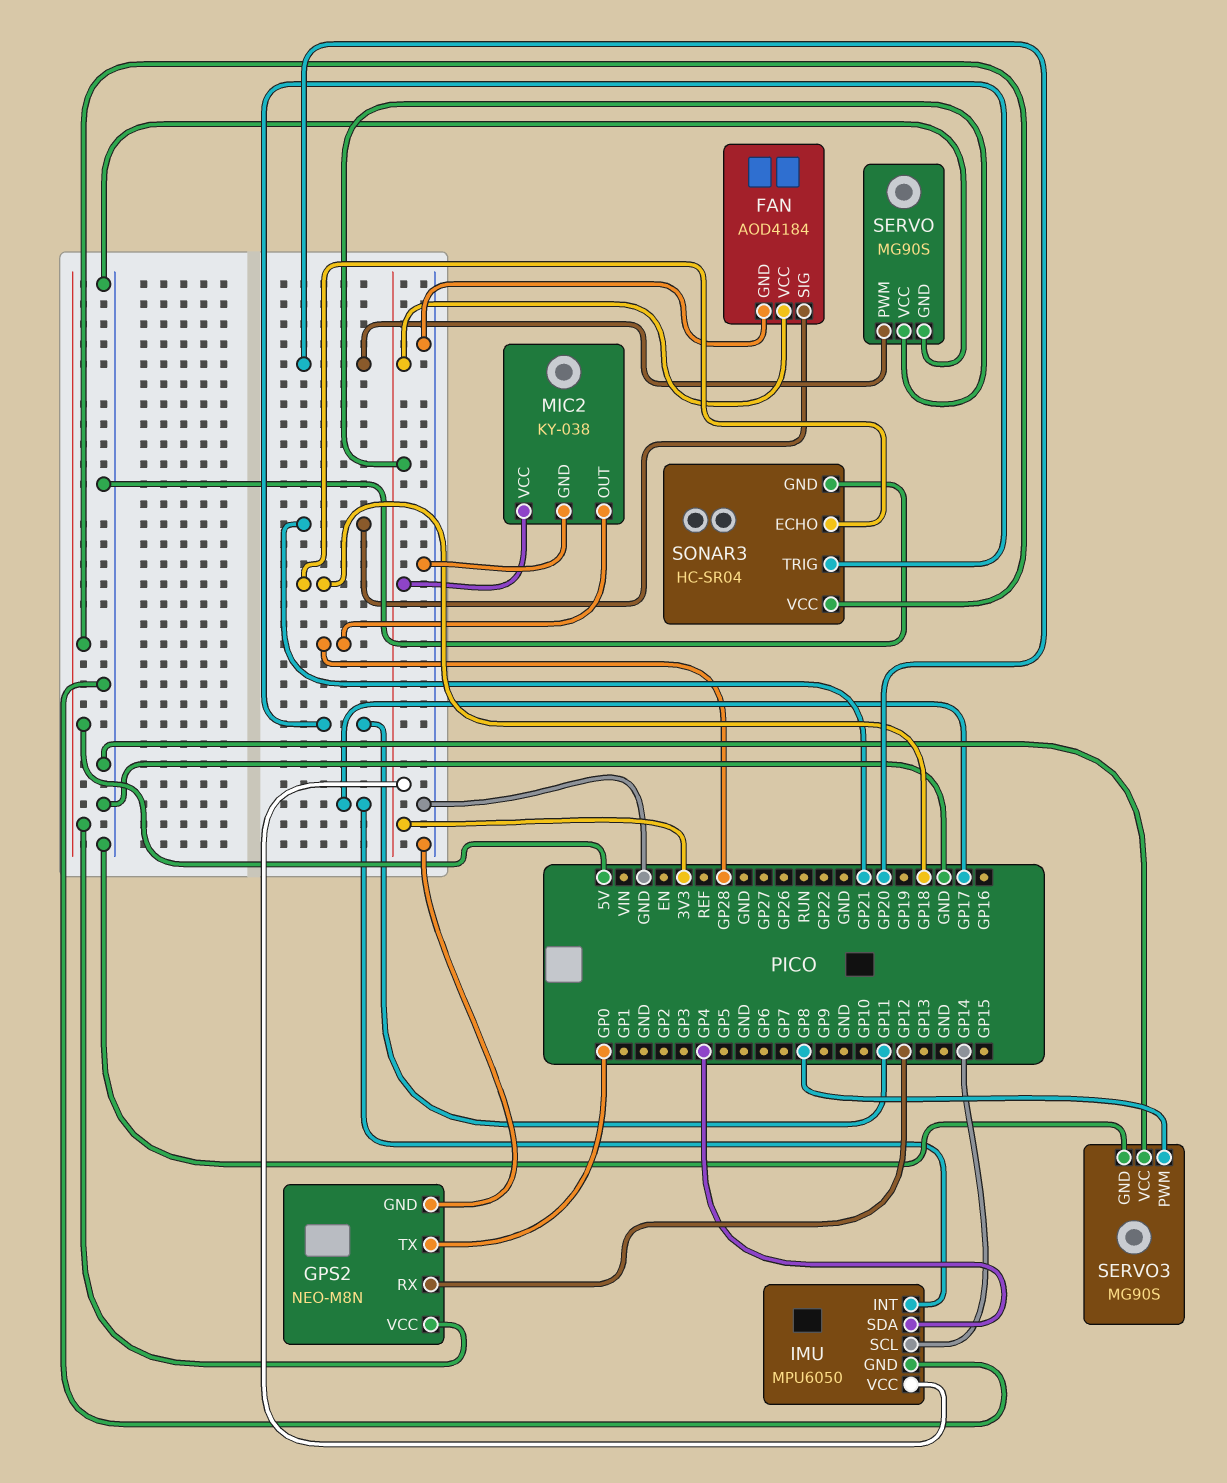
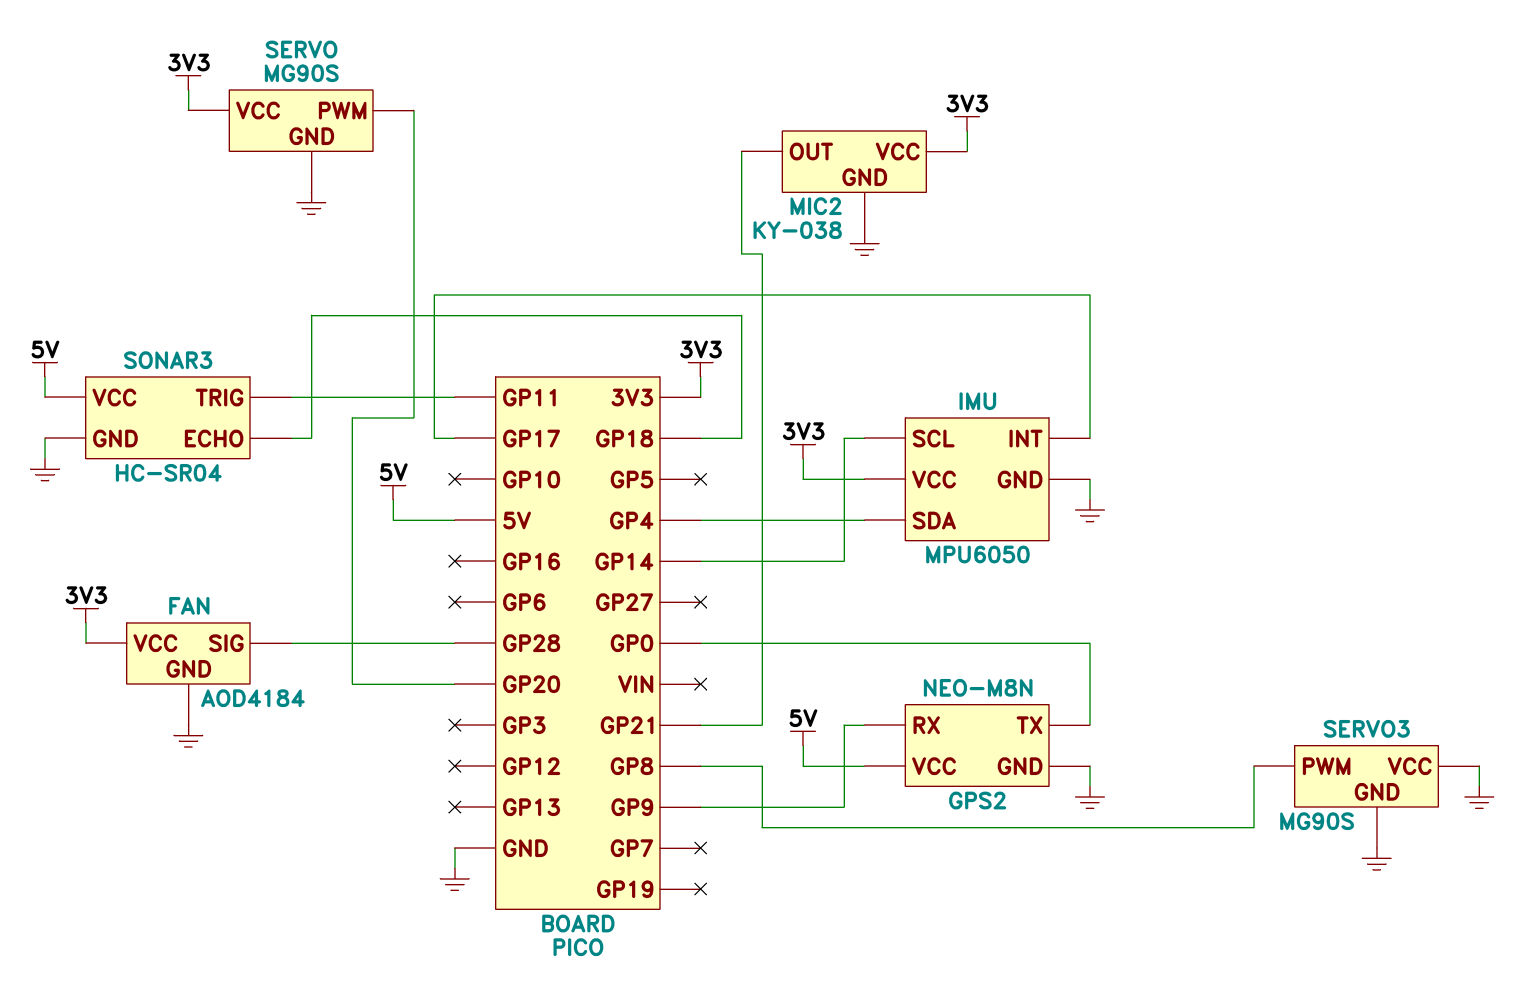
FAN pin SIG: GP21 -> GP28
GPS2 pin RX: GP12 -> GP9
MIC2 pin OUT: GP28 -> GP21

